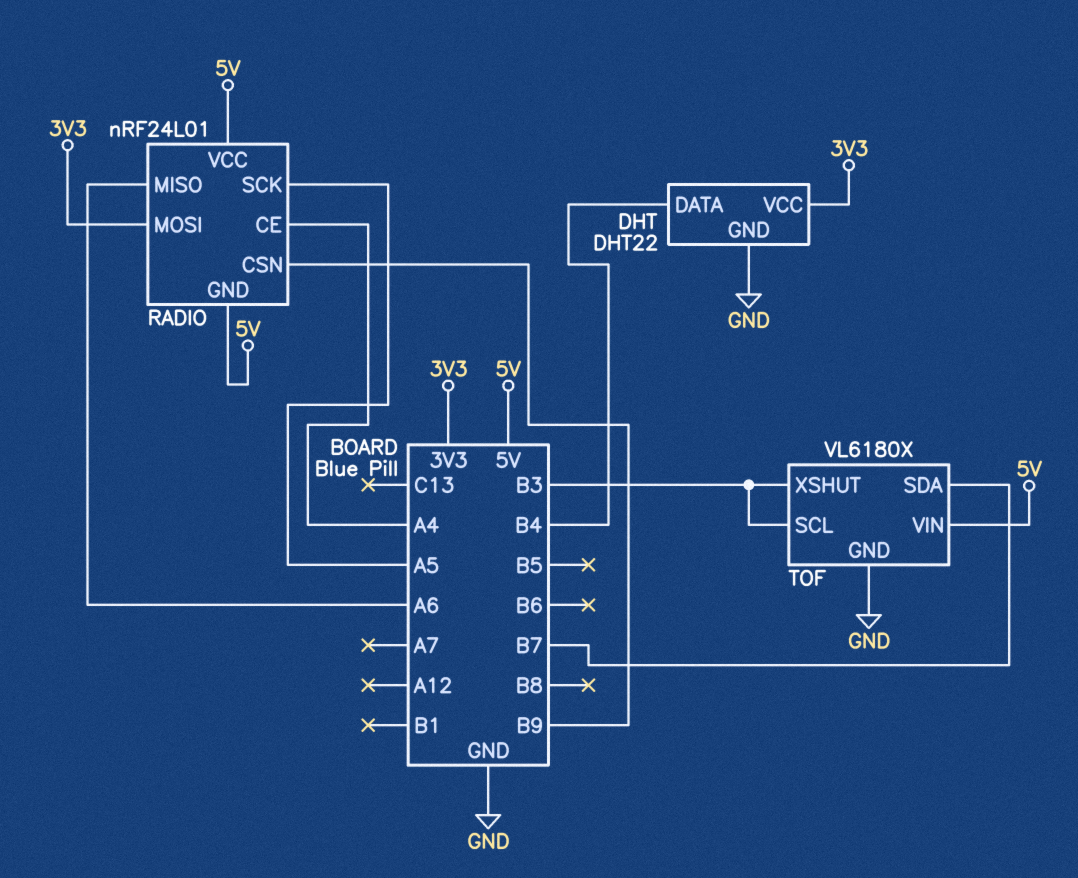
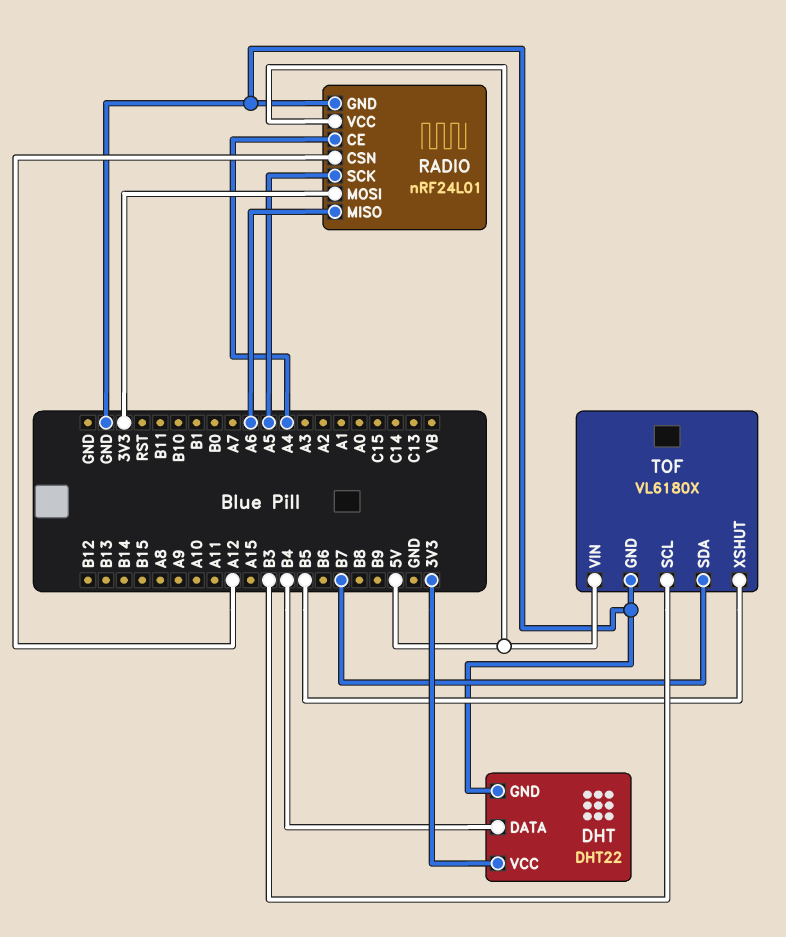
RADIO pin CSN: B9 -> A12
RADIO pin GND: 5V -> GND
TOF pin XSHUT: B3 -> B5

